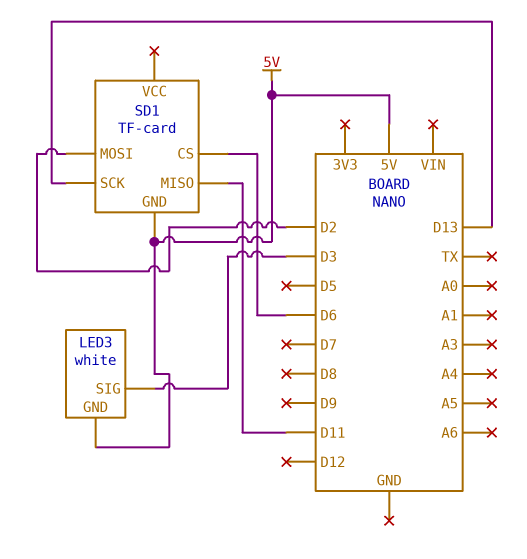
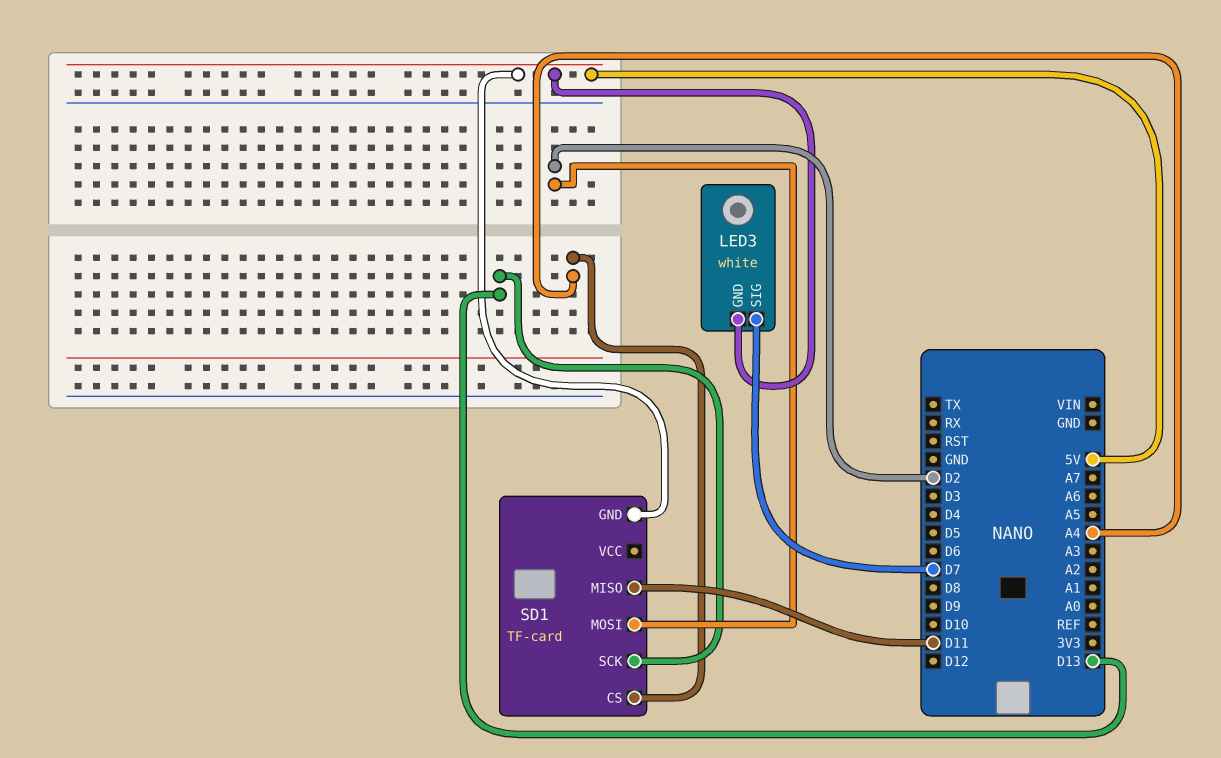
LED3 pin SIG: D3 -> D7
SD1 pin CS: D6 -> A4

